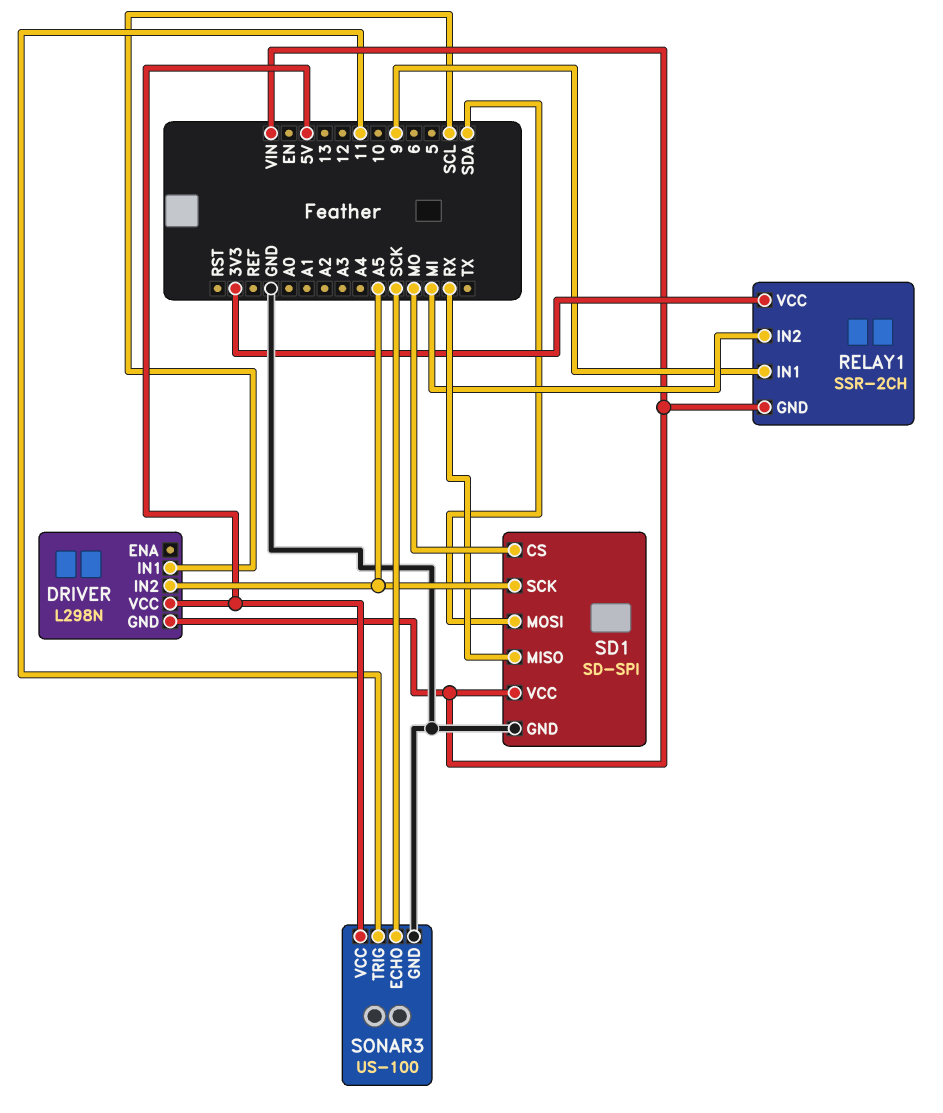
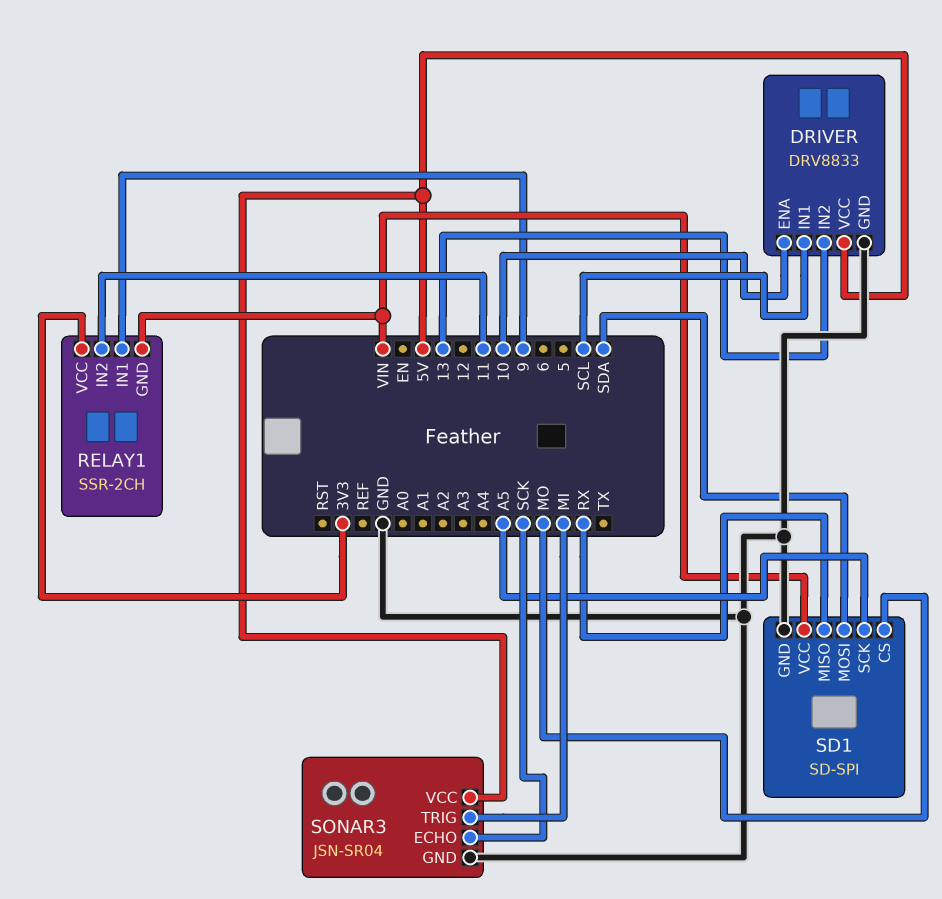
DRIVER: L298N -> DRV8833
DRIVER pin ENA: none -> 10
DRIVER pin GND: VIN -> GND
DRIVER pin IN2: A5 -> 13
RELAY1 pin IN2: MI -> 11
SONAR3: US-100 -> JSN-SR04
SONAR3 pin TRIG: 11 -> MI

